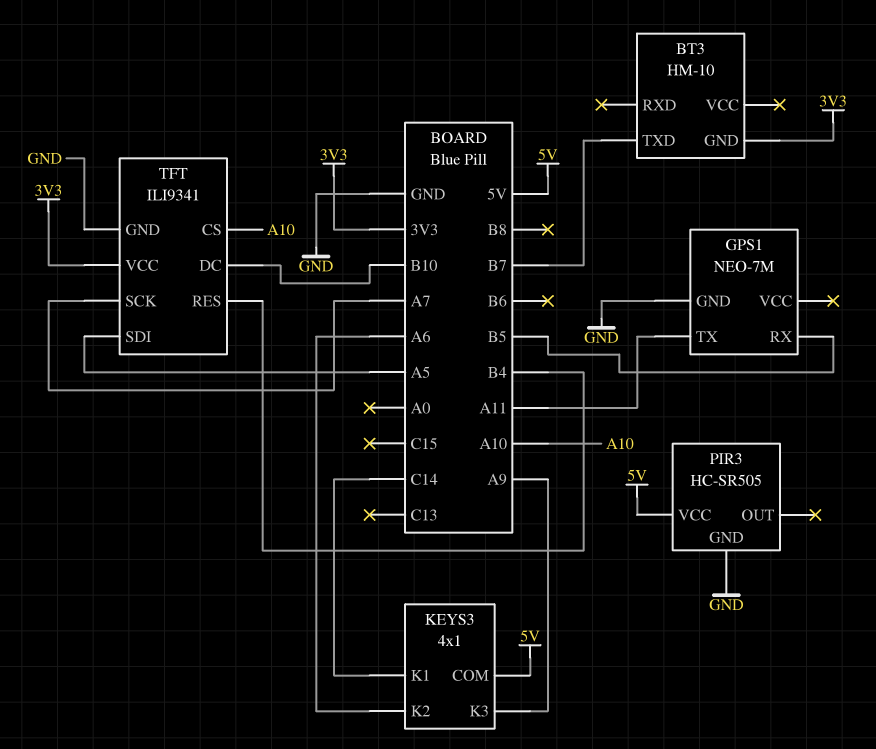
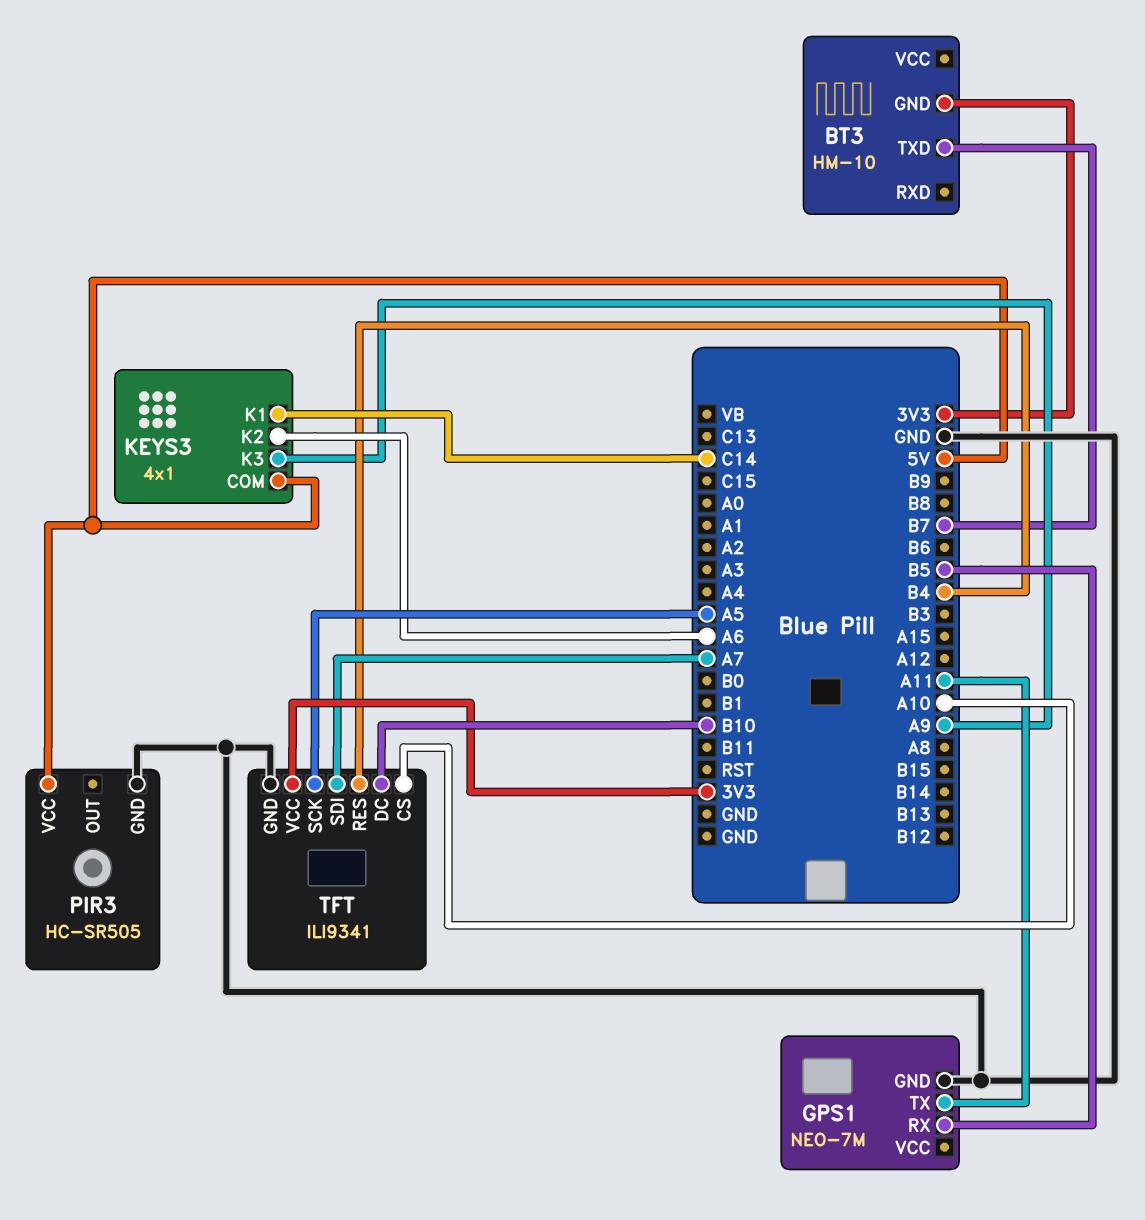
TFT pin SCK: A7 -> A5
TFT pin SDI: A5 -> A7

